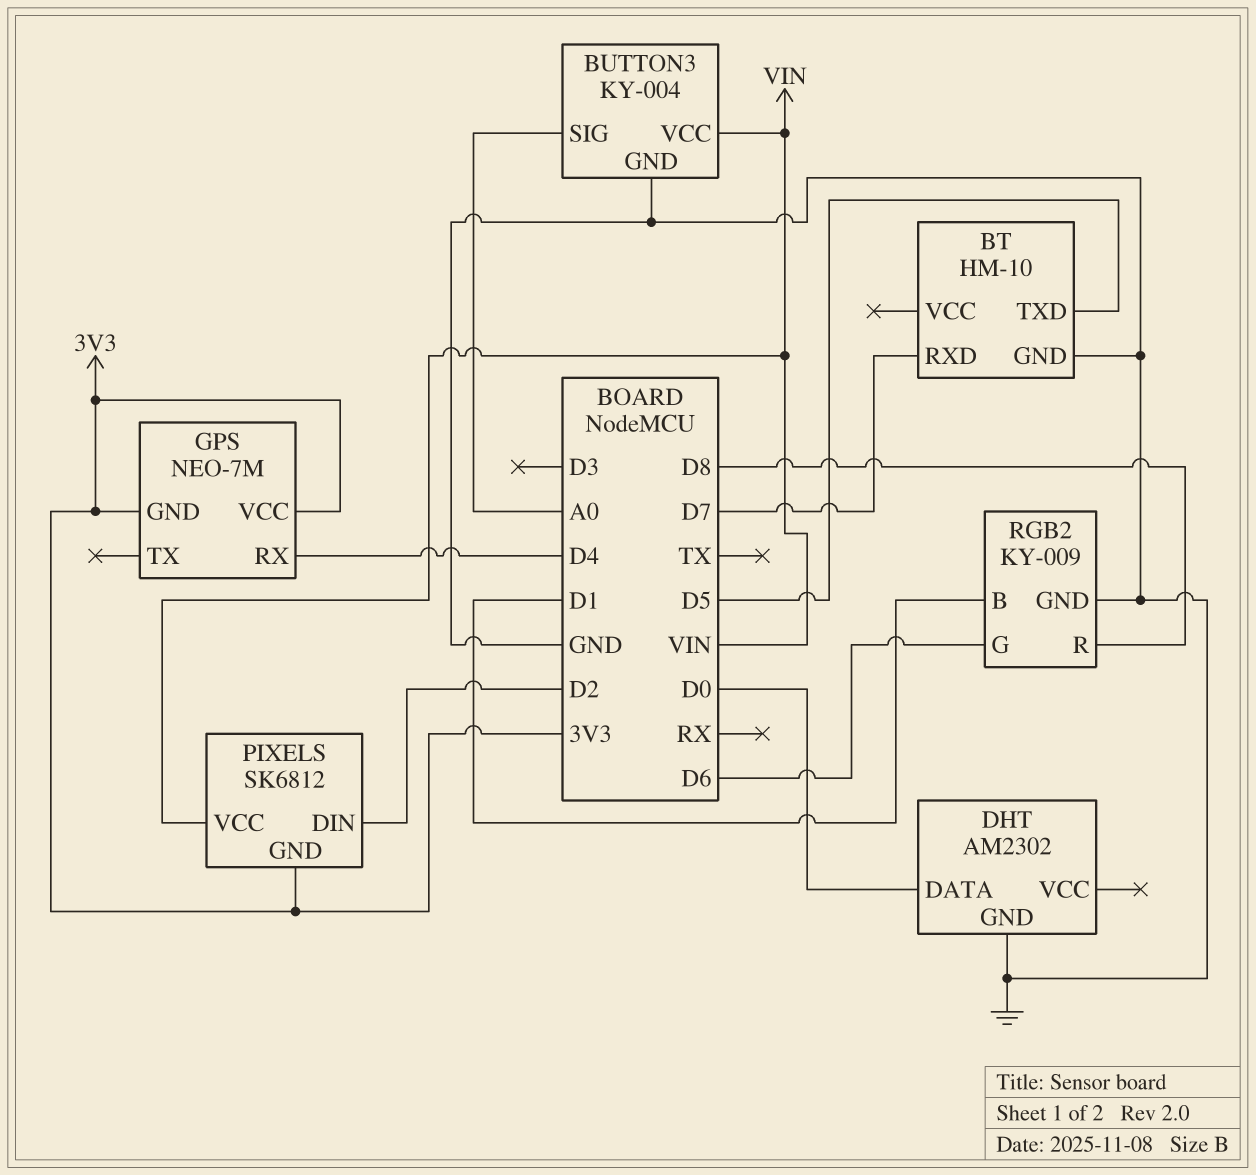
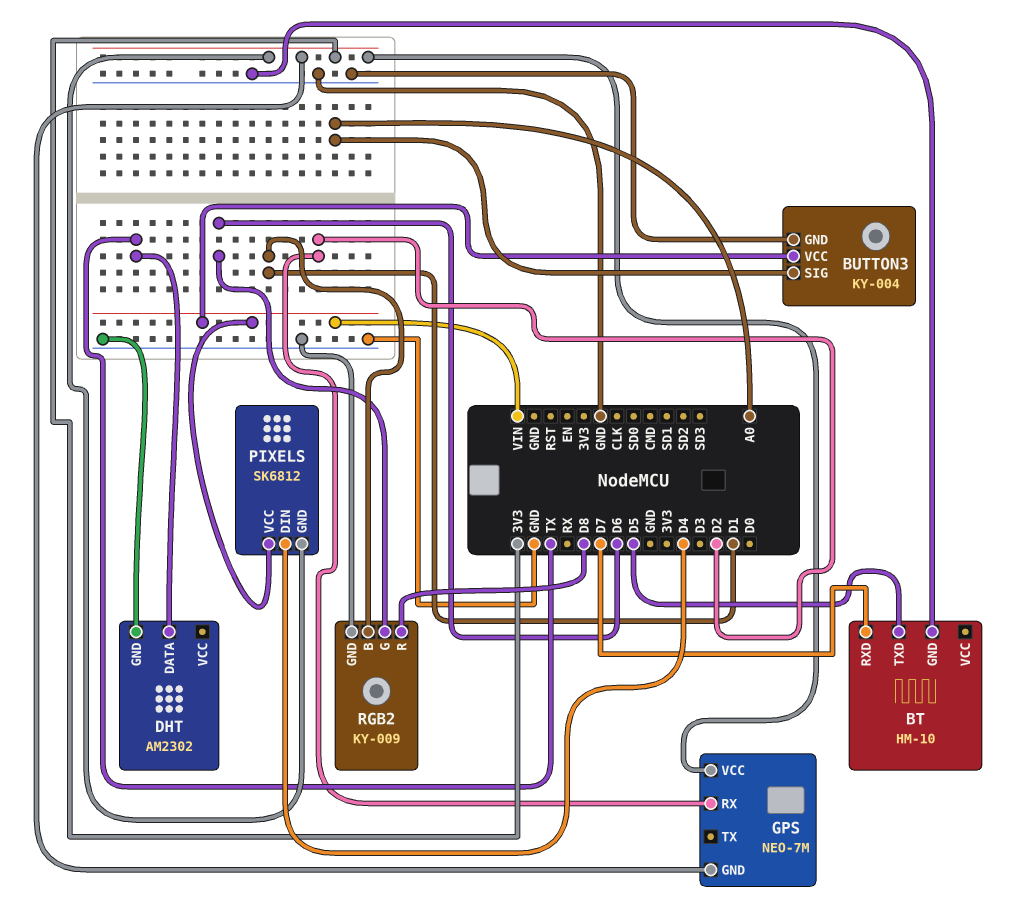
DHT pin DATA: D0 -> TX
GPS pin RX: D4 -> D2
PIXELS pin DIN: D2 -> D4

